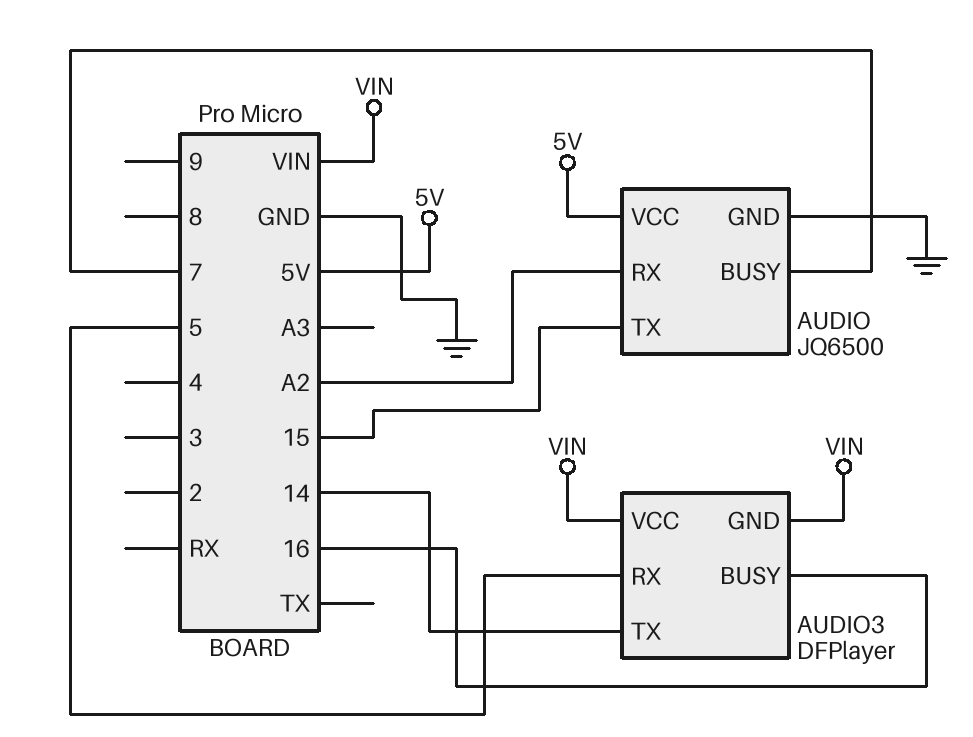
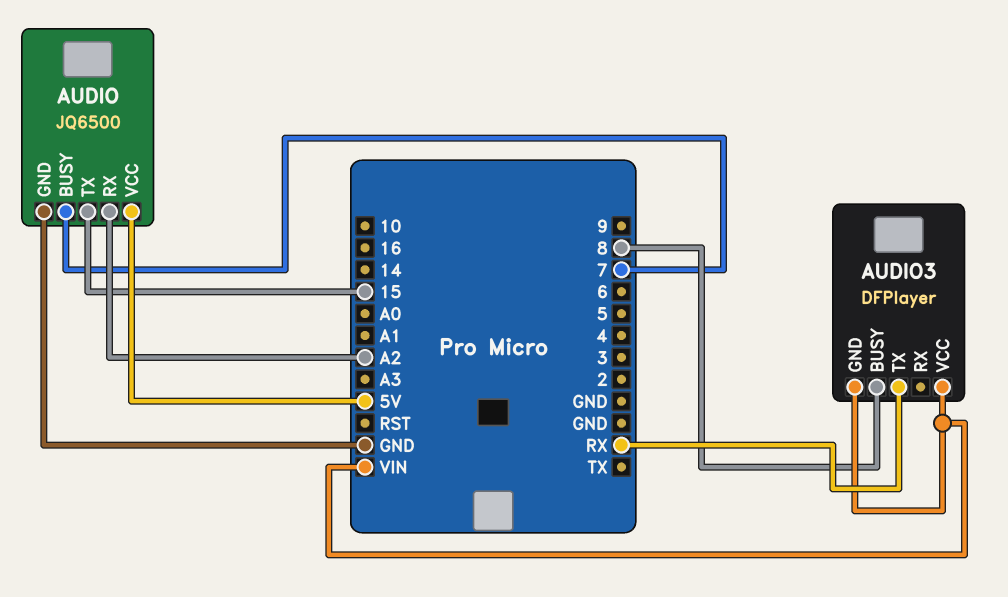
AUDIO3 pin BUSY: 16 -> 8
AUDIO3 pin RX: 5 -> none
AUDIO3 pin TX: 14 -> RX

